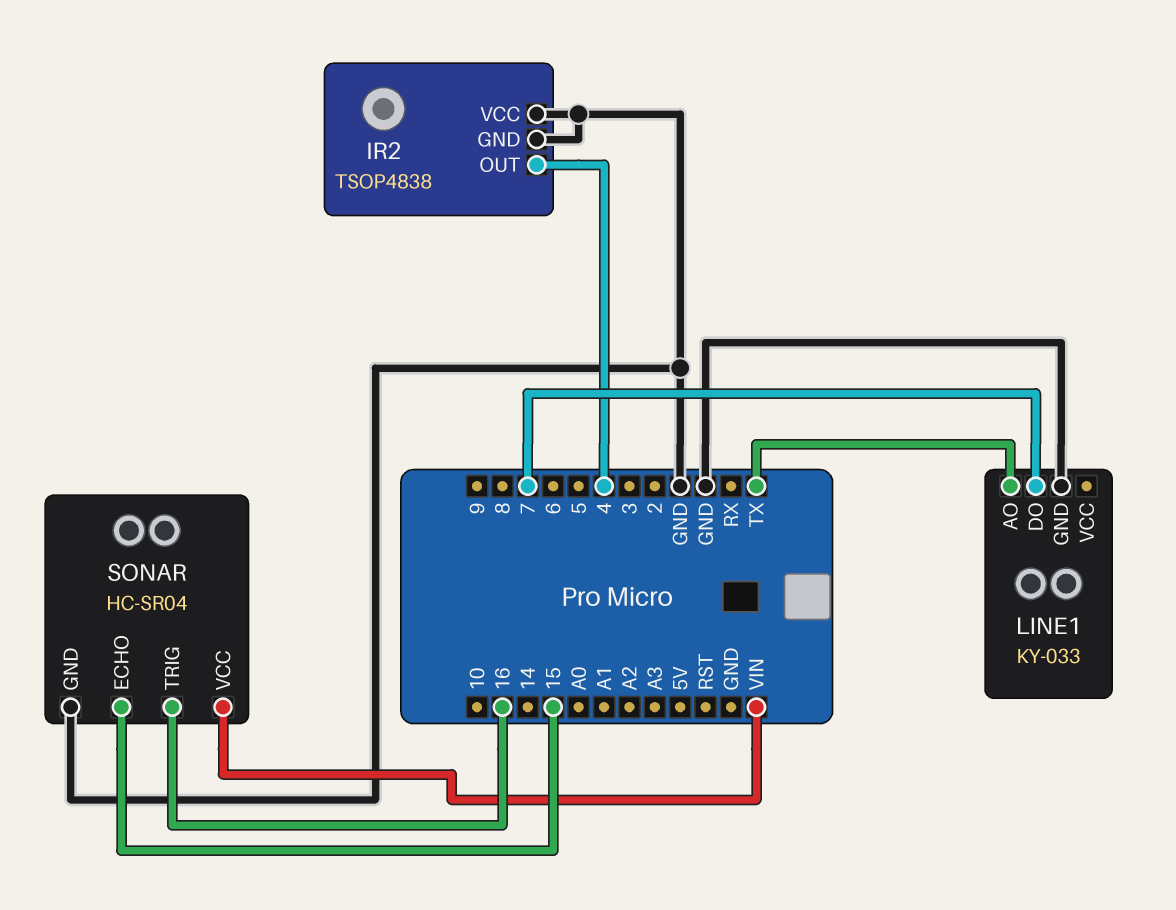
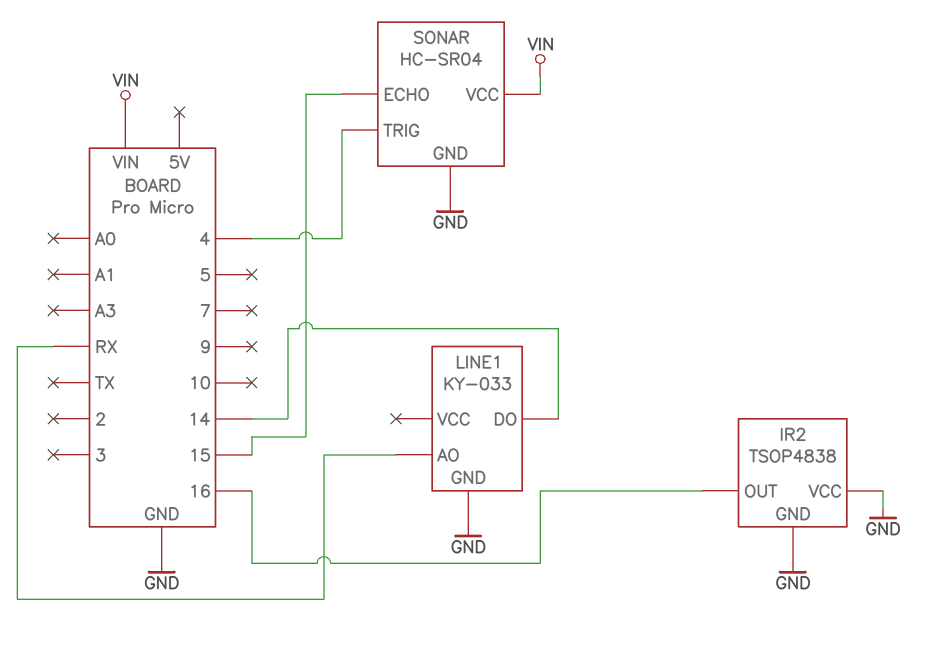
IR2 pin OUT: 4 -> 16
LINE1 pin AO: TX -> RX
LINE1 pin DO: 7 -> 14
SONAR pin TRIG: 16 -> 4

